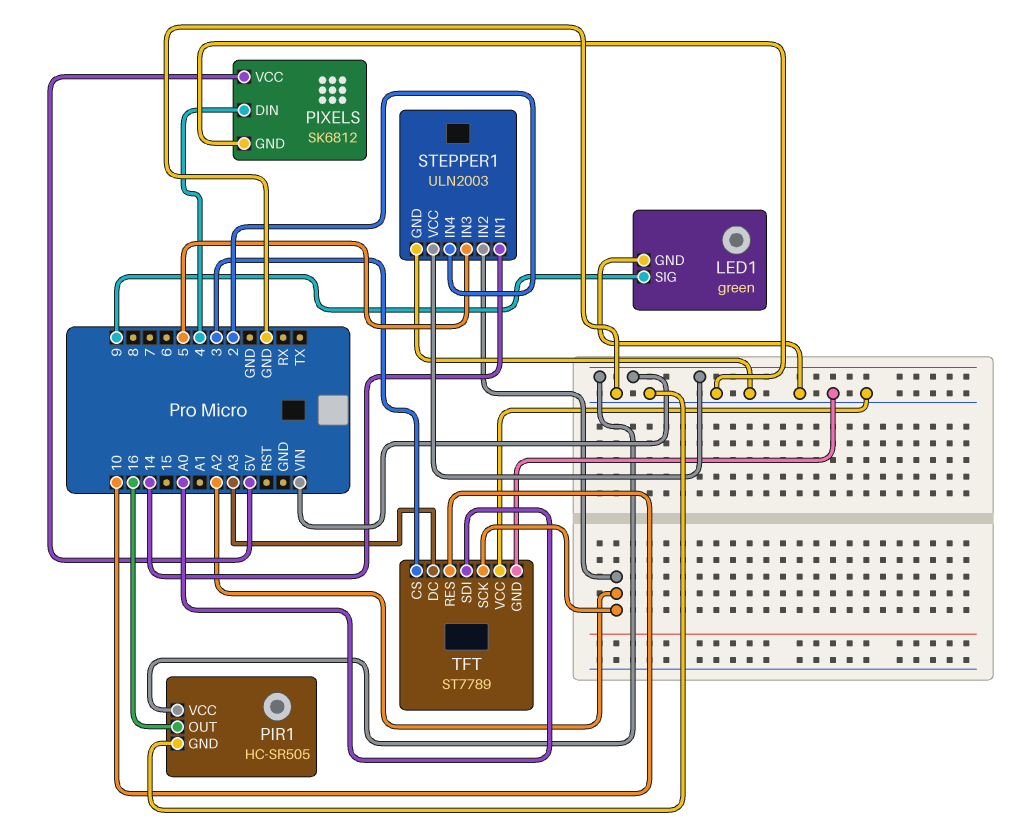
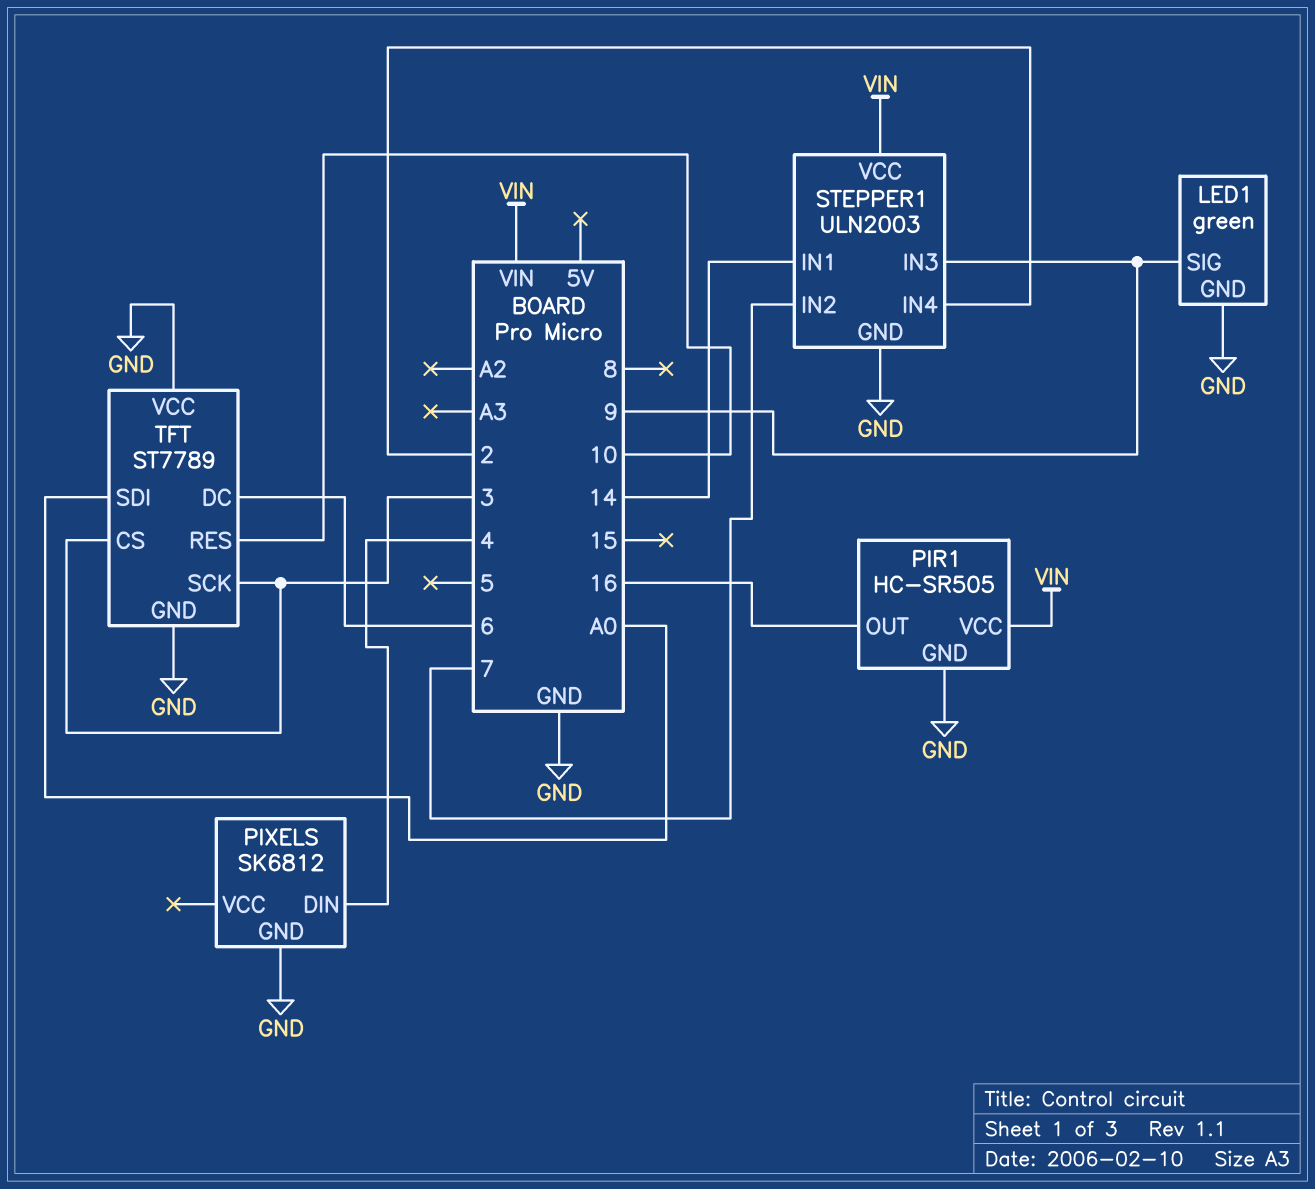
PIXELS pin VCC: 5V -> none
STEPPER1 pin IN2: A2 -> 7
STEPPER1 pin IN3: 5 -> 9
TFT pin DC: A3 -> 6
TFT pin SCK: A2 -> 3

